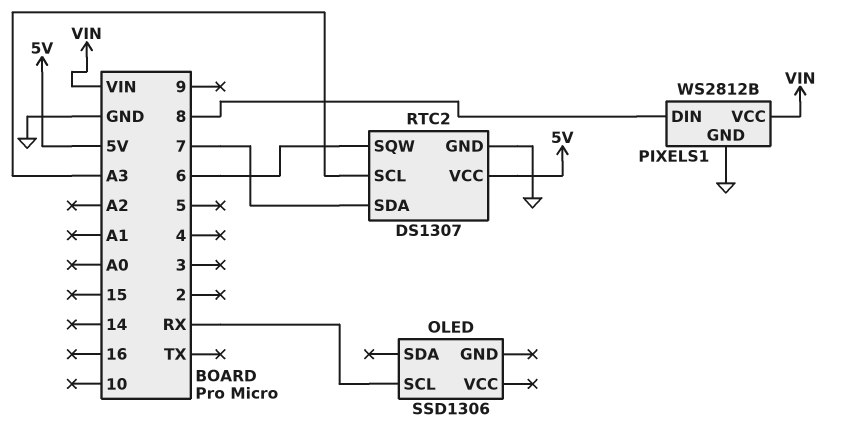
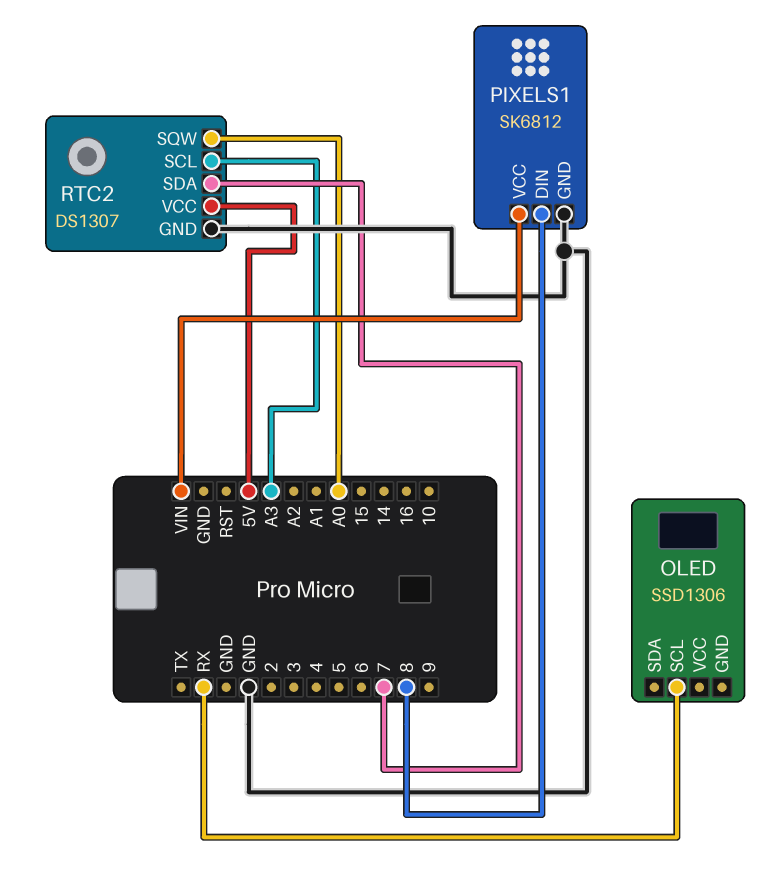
PIXELS1: WS2812B -> SK6812
RTC2 pin SQW: 6 -> A0

